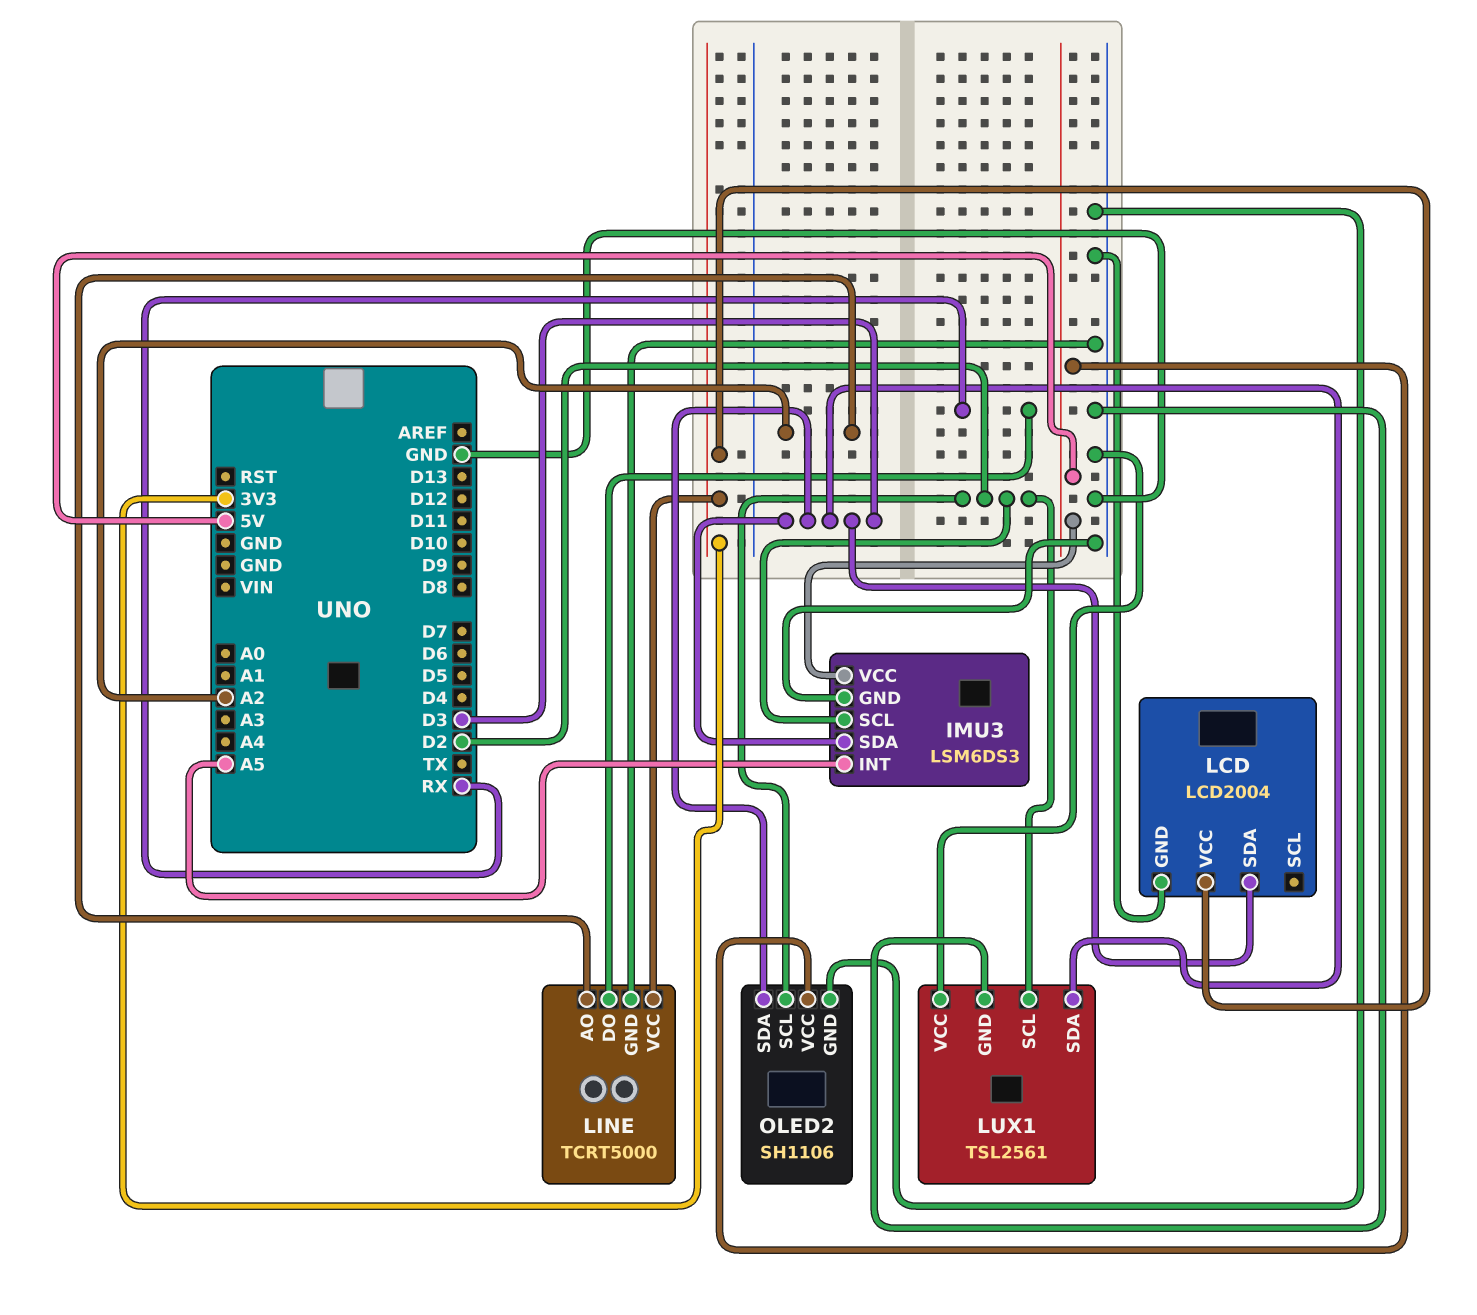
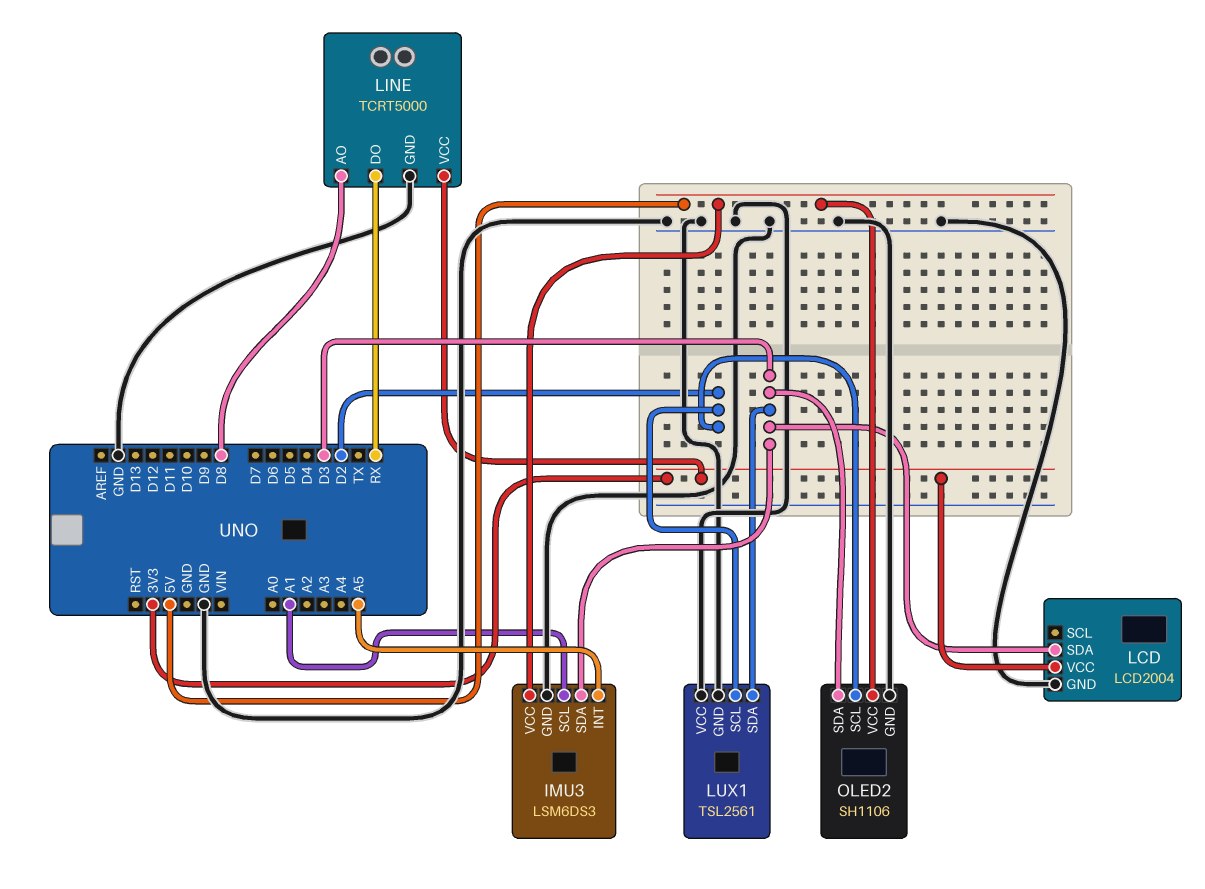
IMU3 pin SCL: D2 -> A1
LINE pin AO: A2 -> D8

